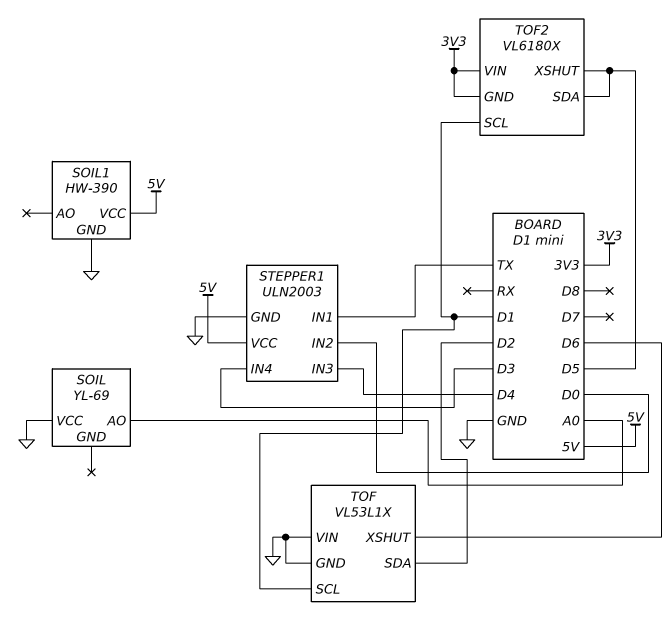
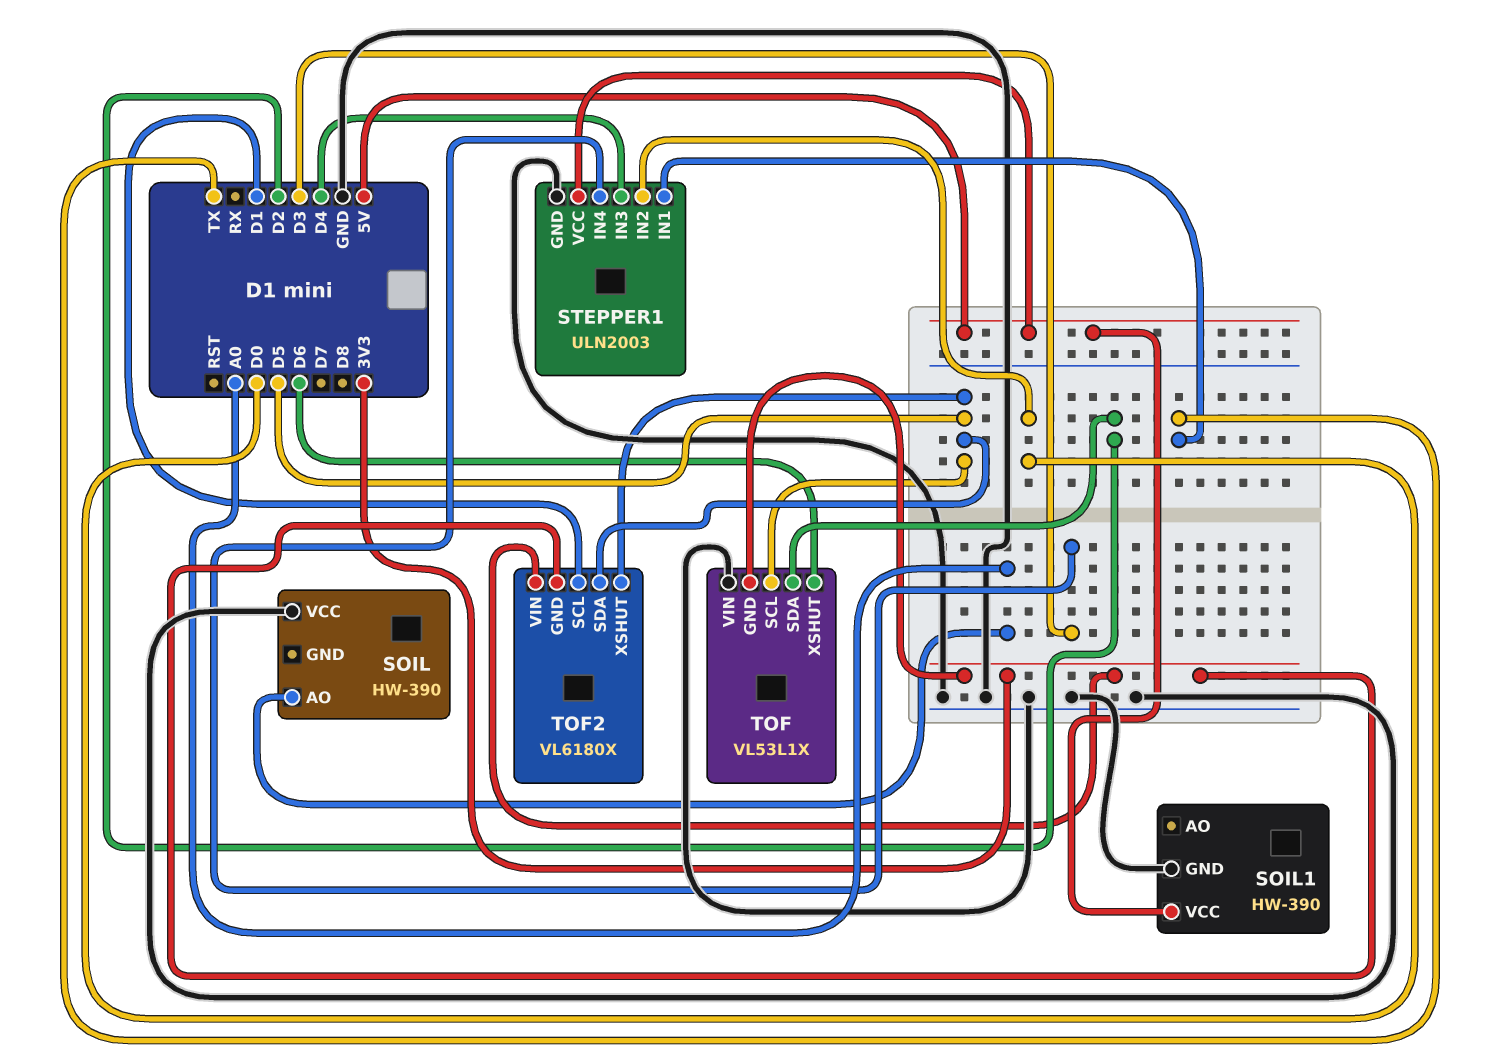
SOIL: YL-69 -> HW-390
TOF pin GND: GND -> 3V3
TOF pin SCL: D1 -> D5

